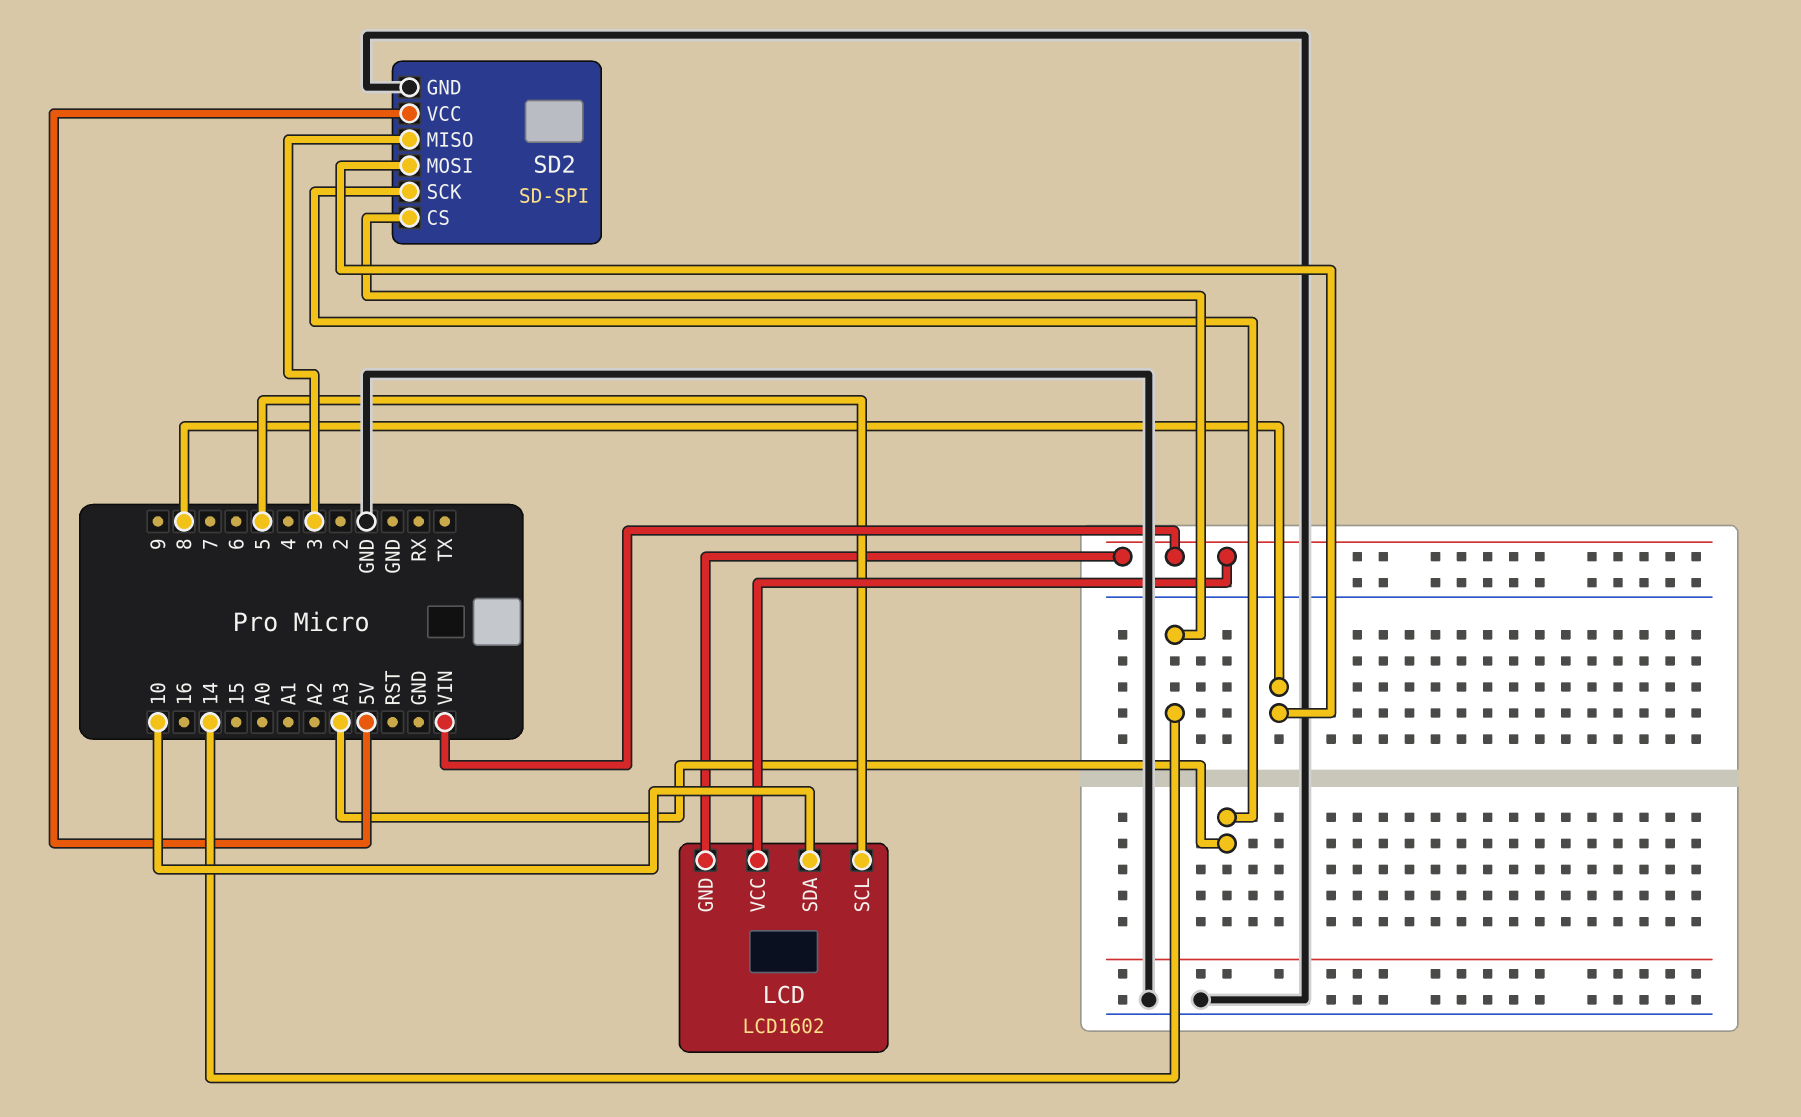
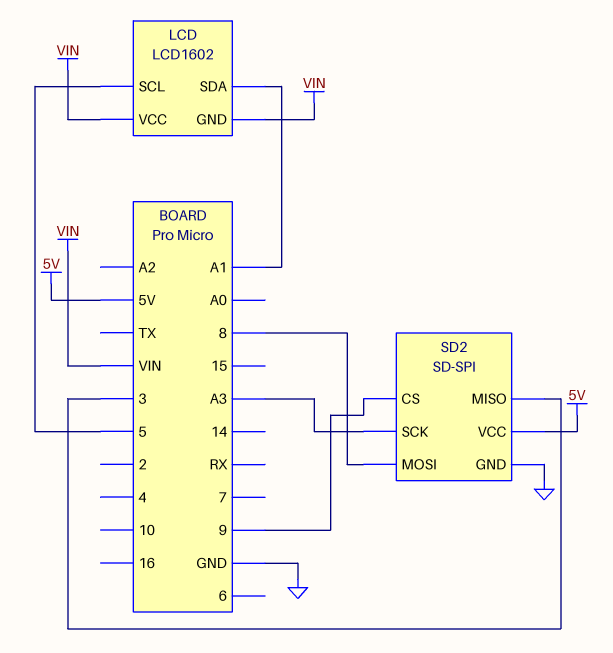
LCD pin SDA: 10 -> A1
SD2 pin CS: 14 -> 9

